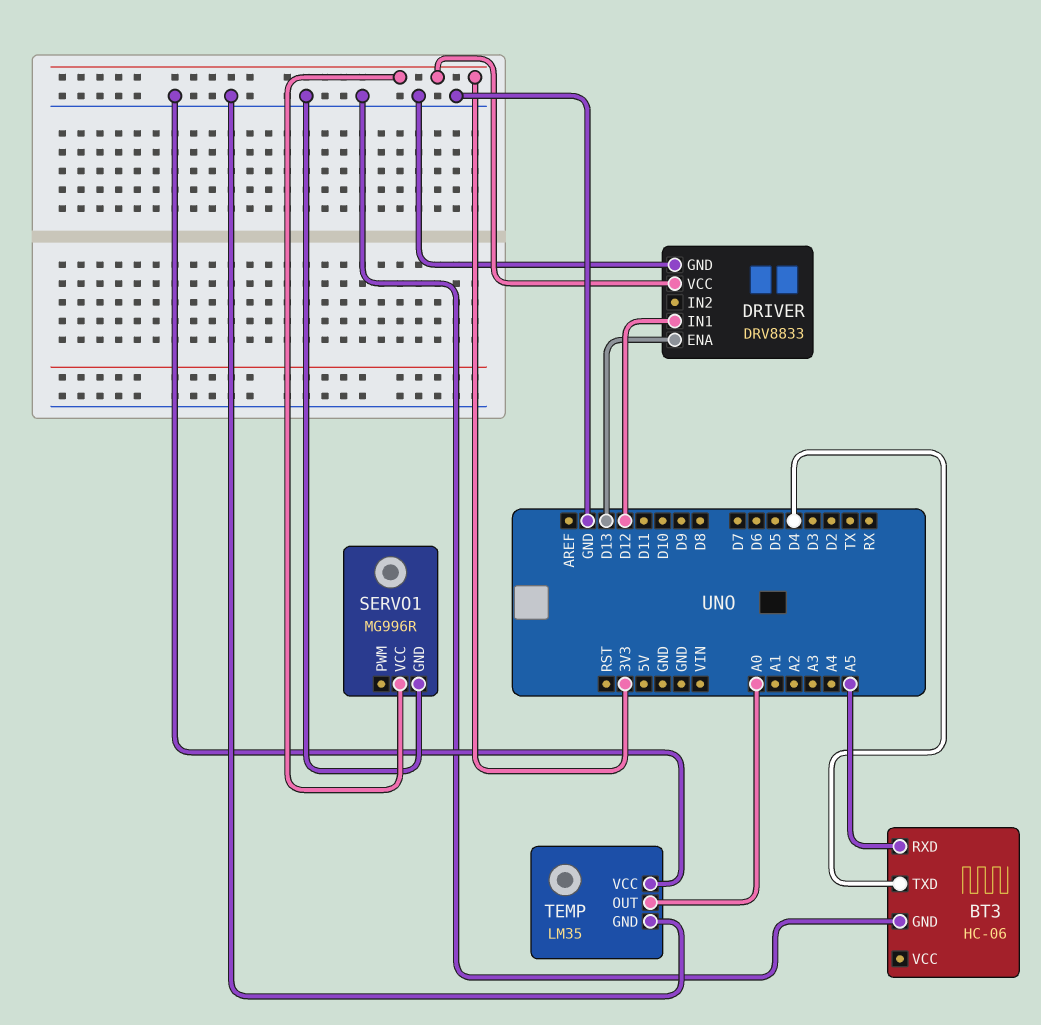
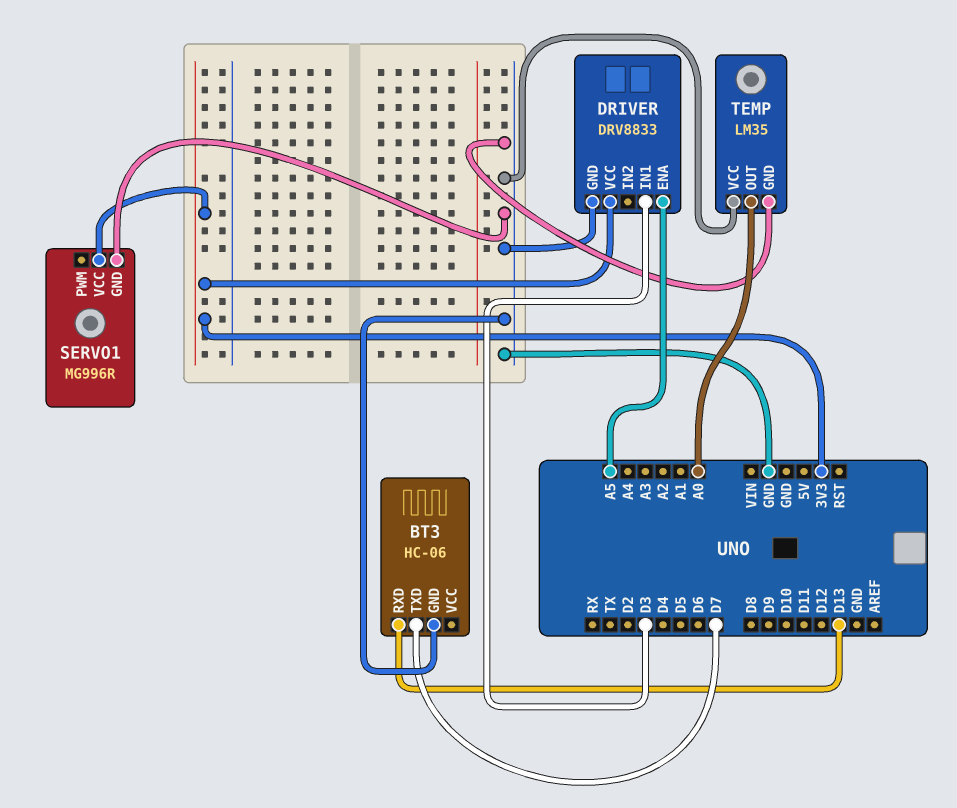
BT3 pin RXD: A5 -> D13
BT3 pin TXD: D4 -> D7
DRIVER pin ENA: D13 -> A5
DRIVER pin IN1: D12 -> D3

